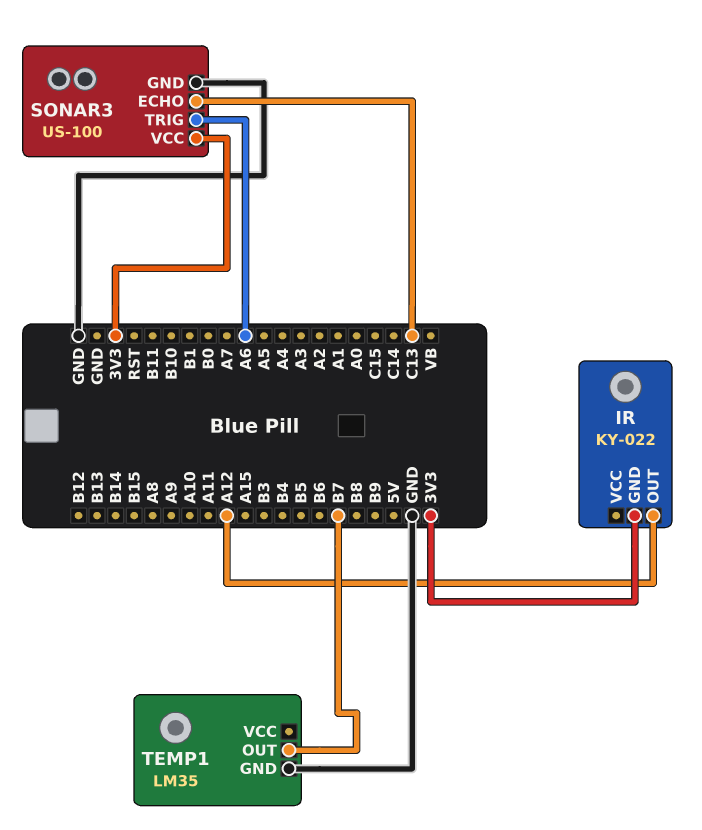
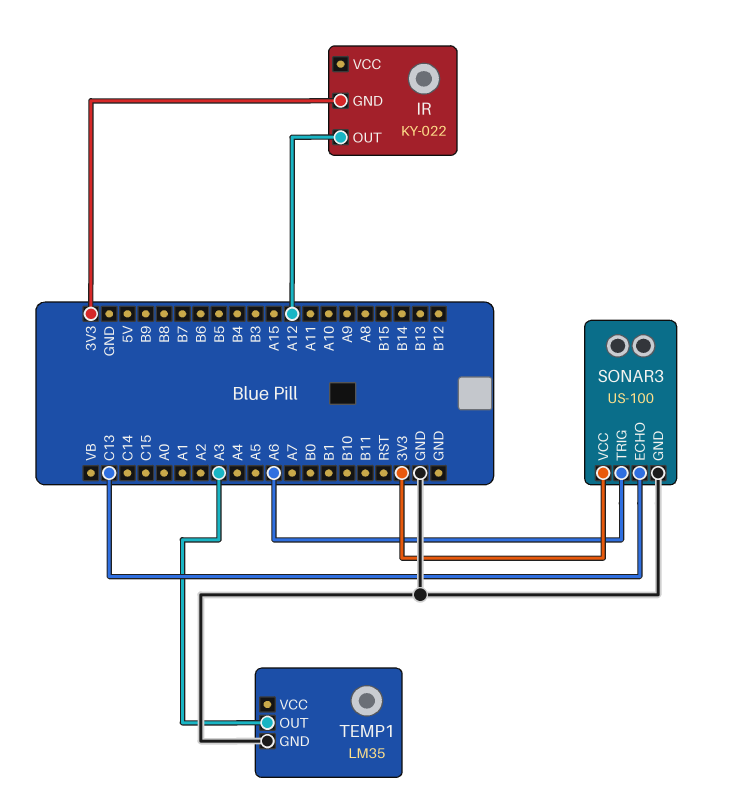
TEMP1 pin OUT: B7 -> A3

